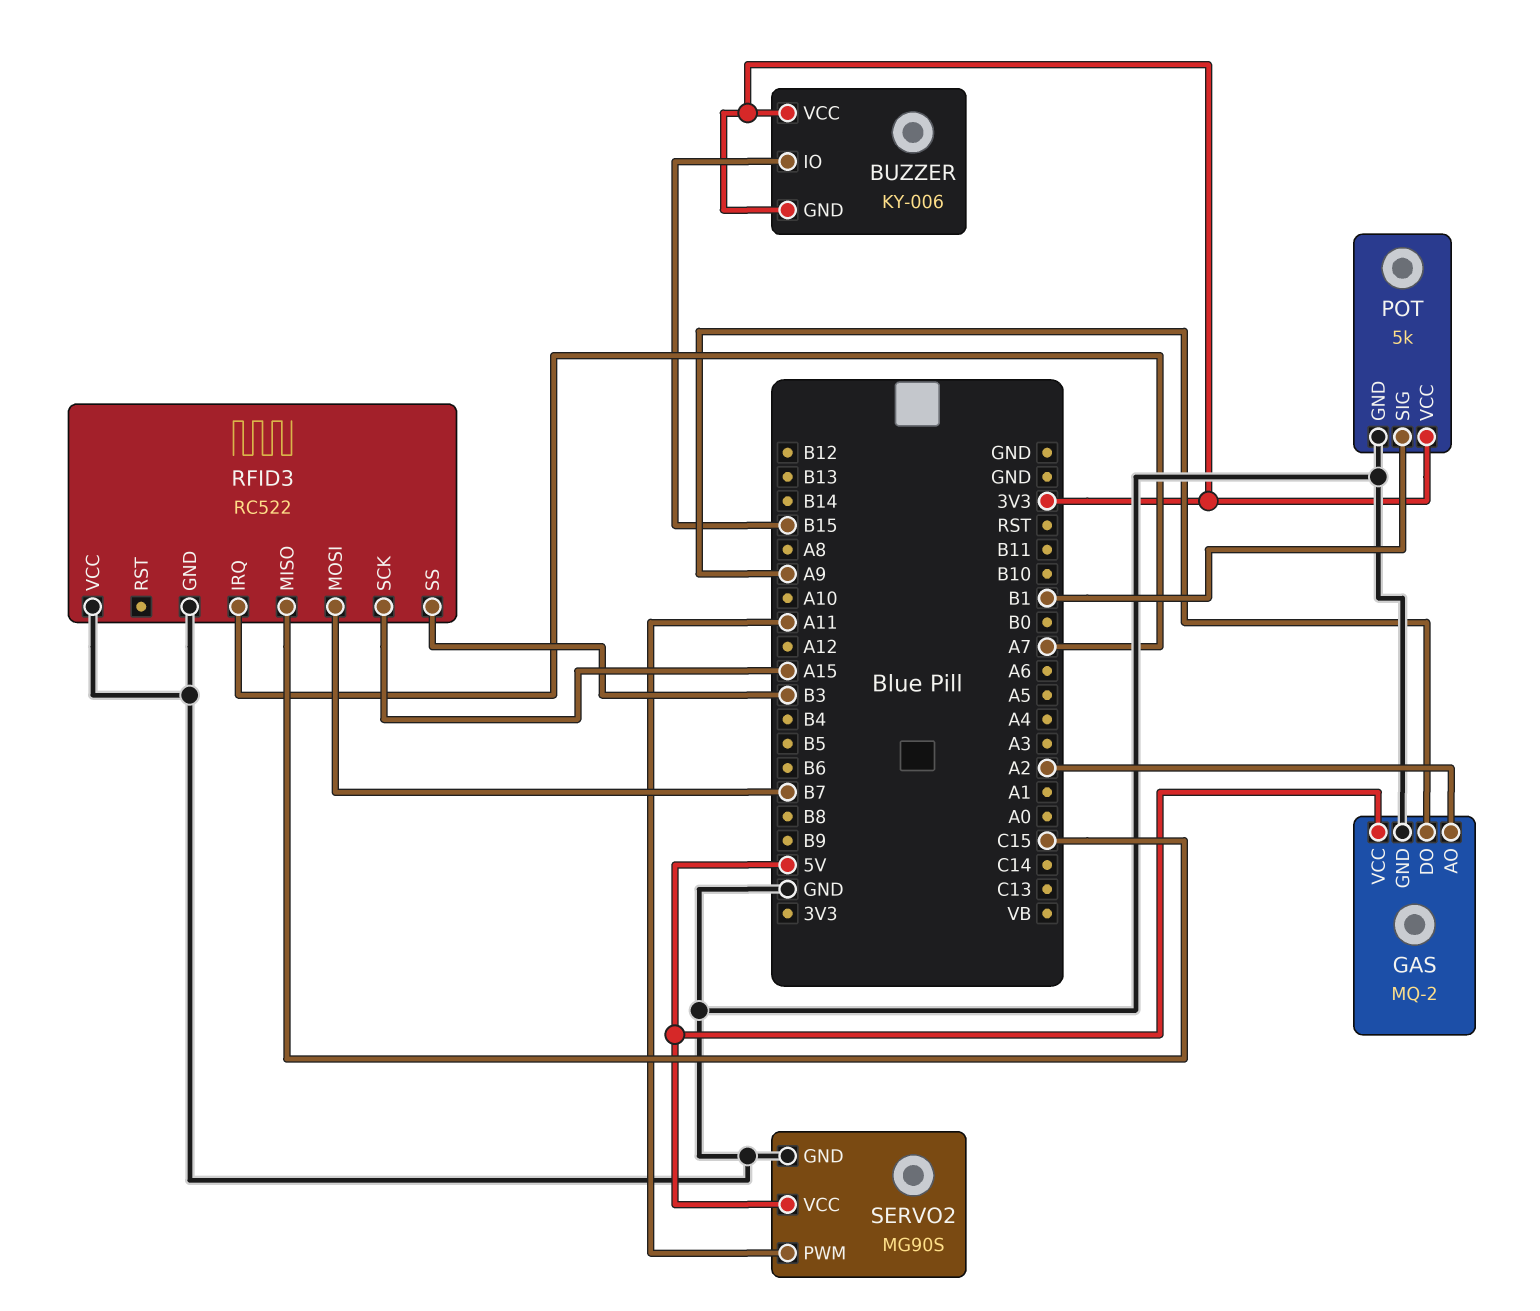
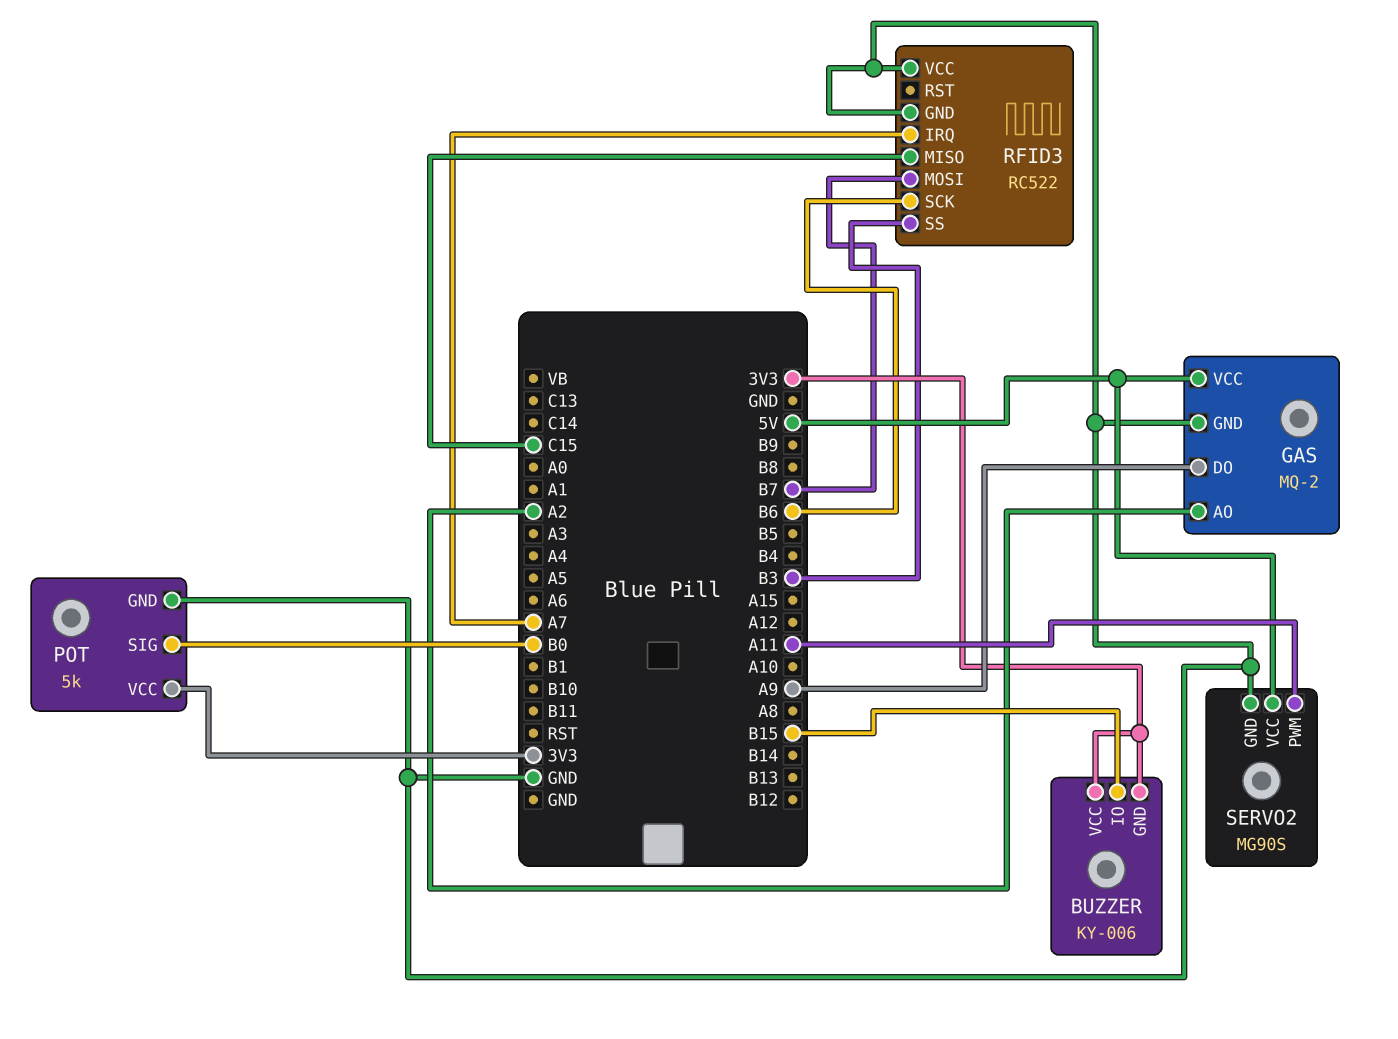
POT pin SIG: B1 -> B0
RFID3 pin SCK: A15 -> B6

